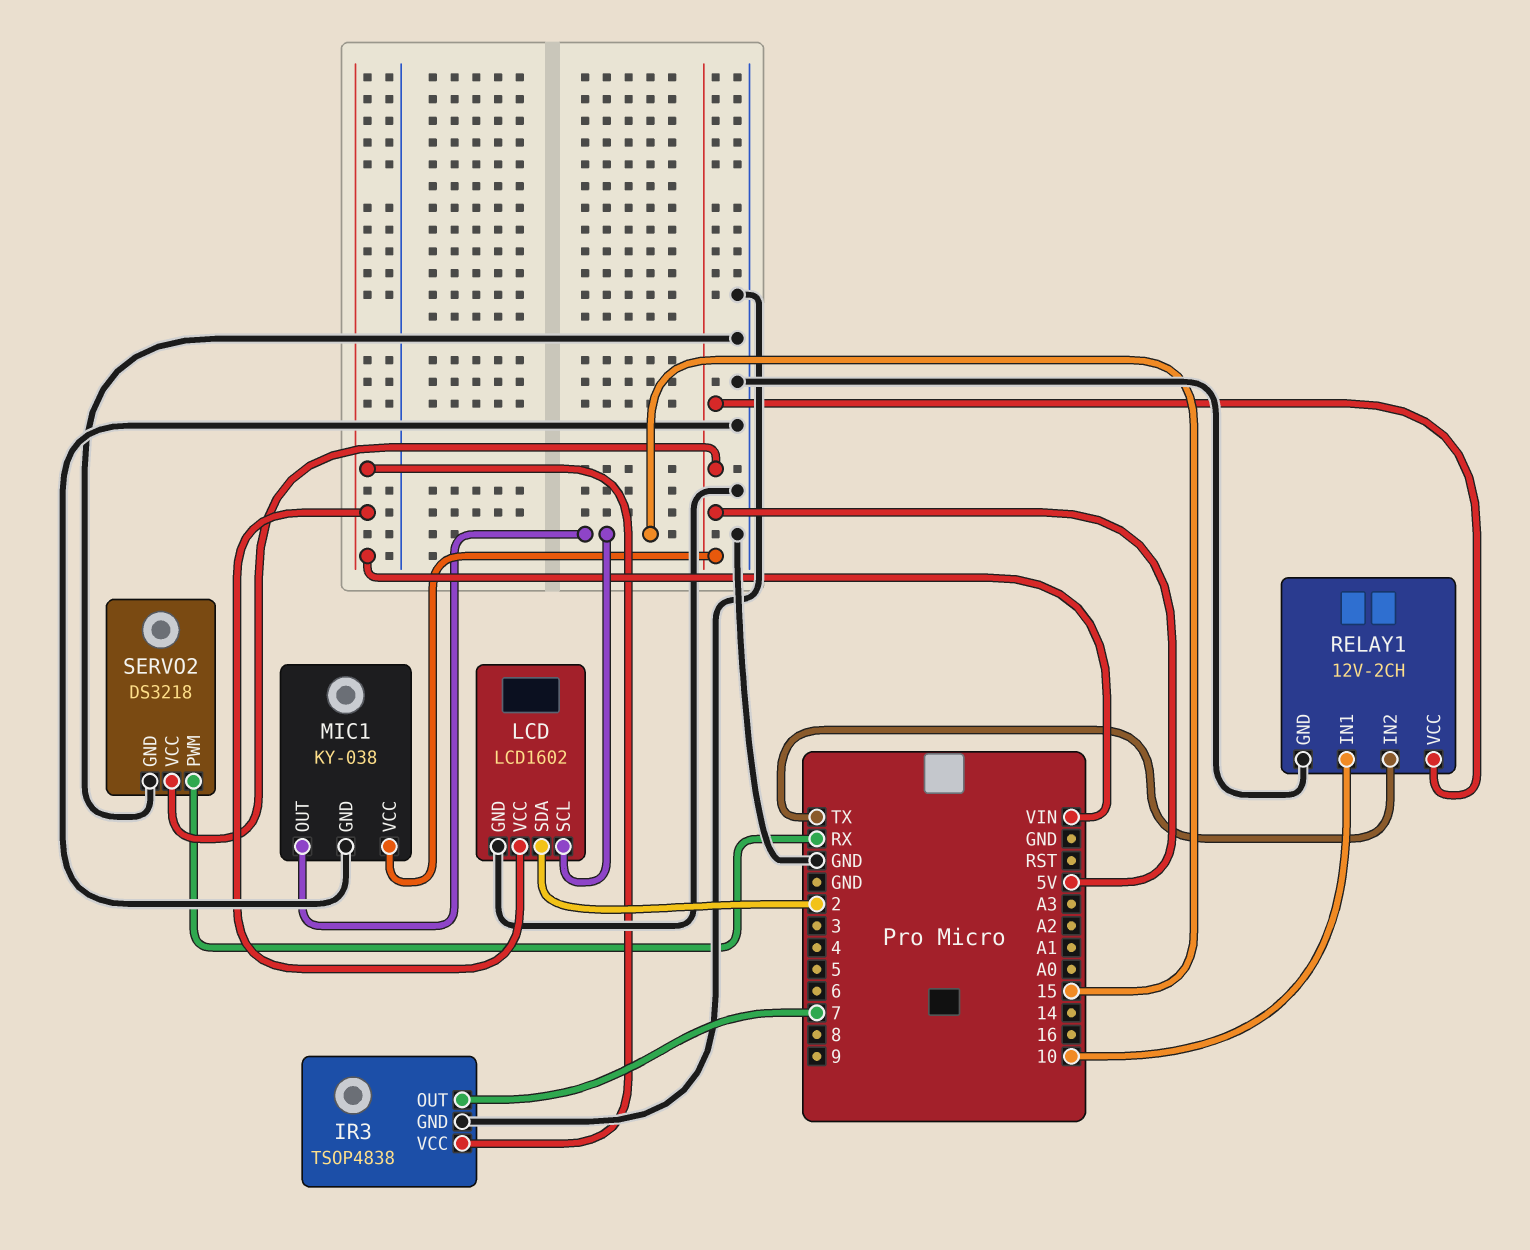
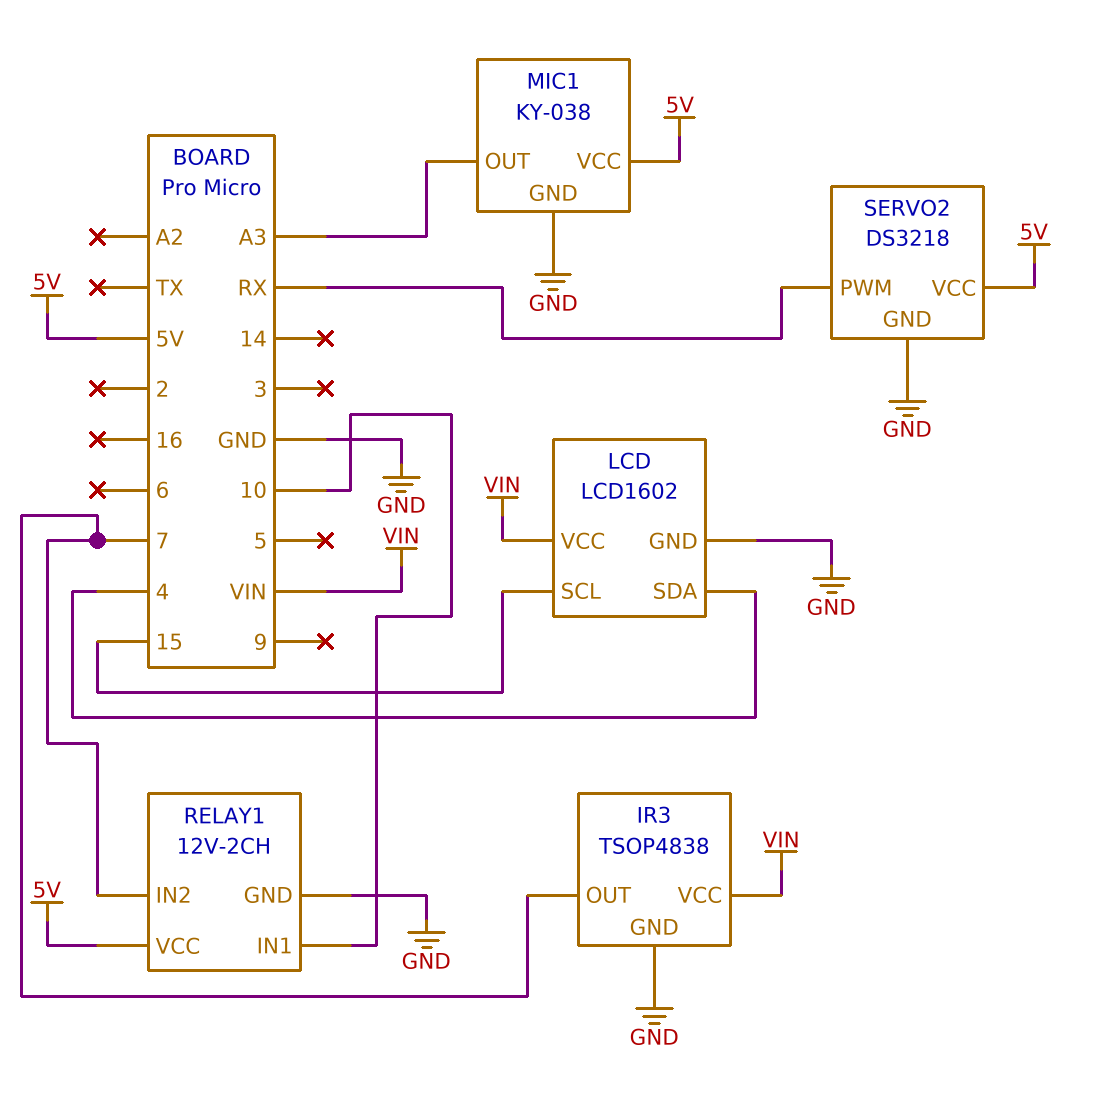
LCD pin SDA: 2 -> 4
MIC1 pin OUT: 15 -> A3
RELAY1 pin IN2: TX -> 7

